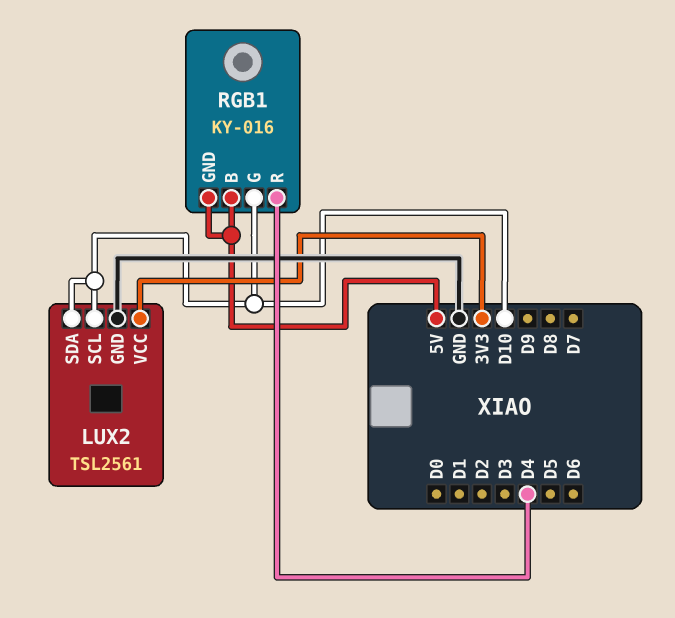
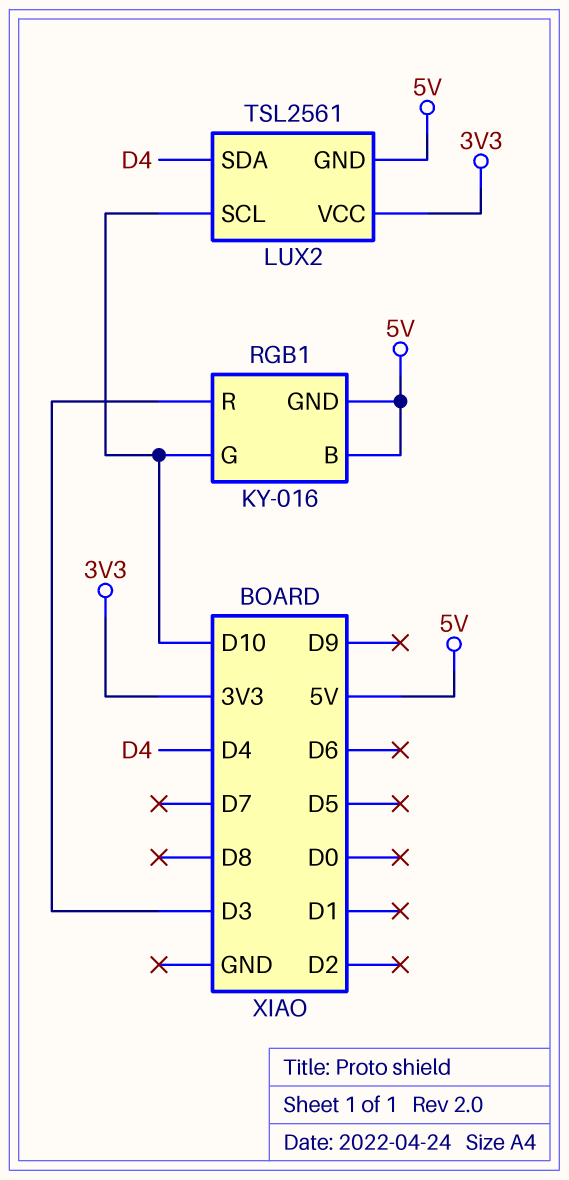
LUX2 pin GND: GND -> 5V
LUX2 pin SDA: D10 -> D4
RGB1 pin R: D4 -> D3

